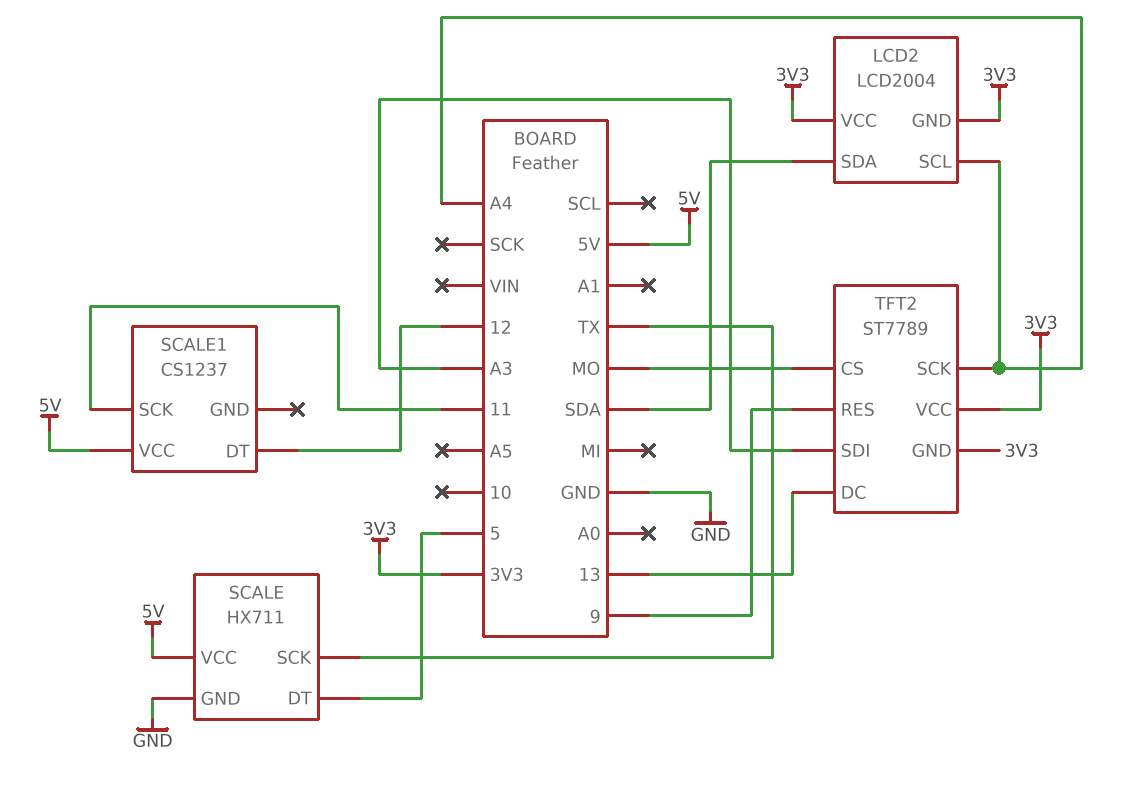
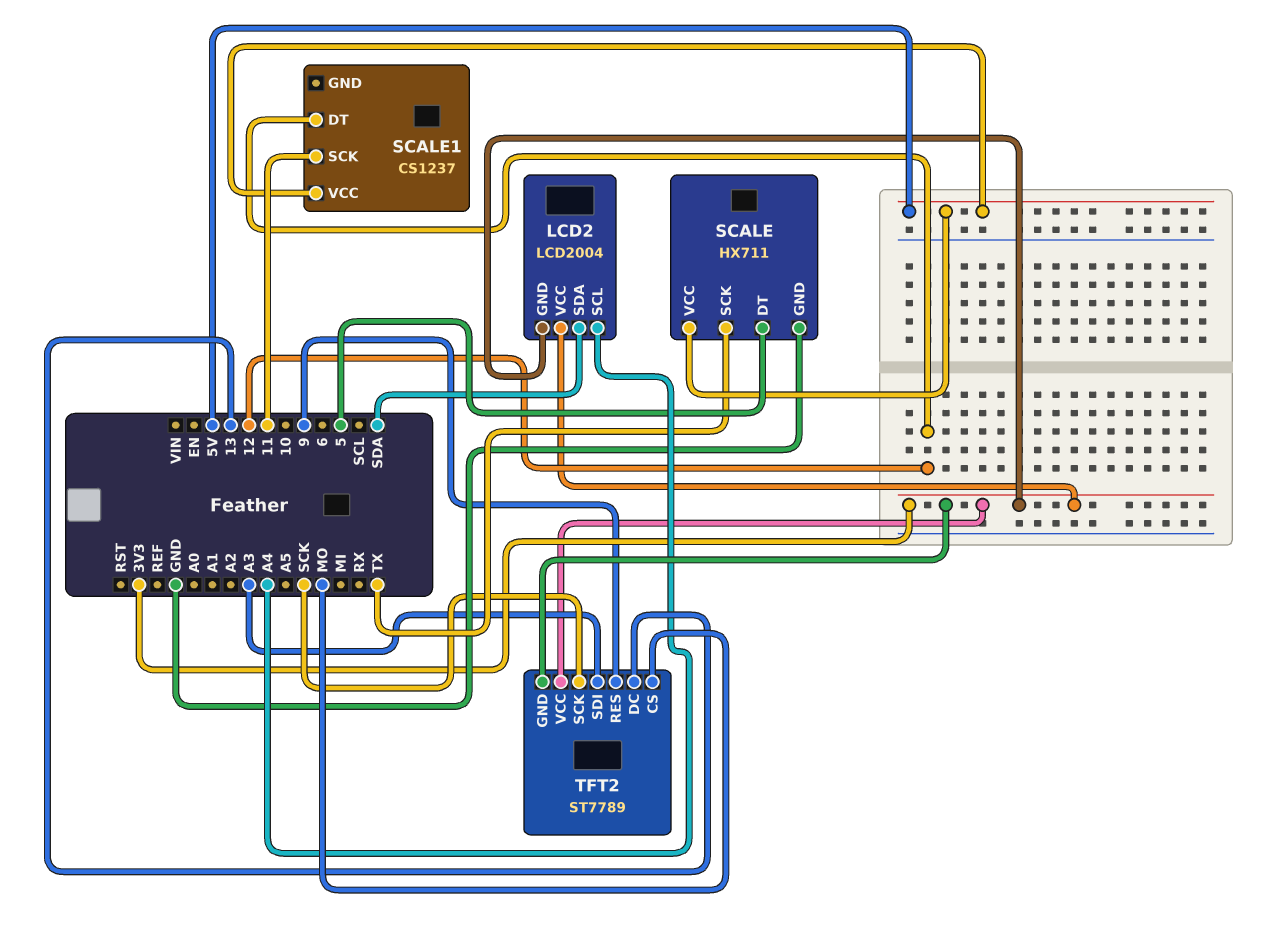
TFT2 pin SCK: A4 -> SCK

